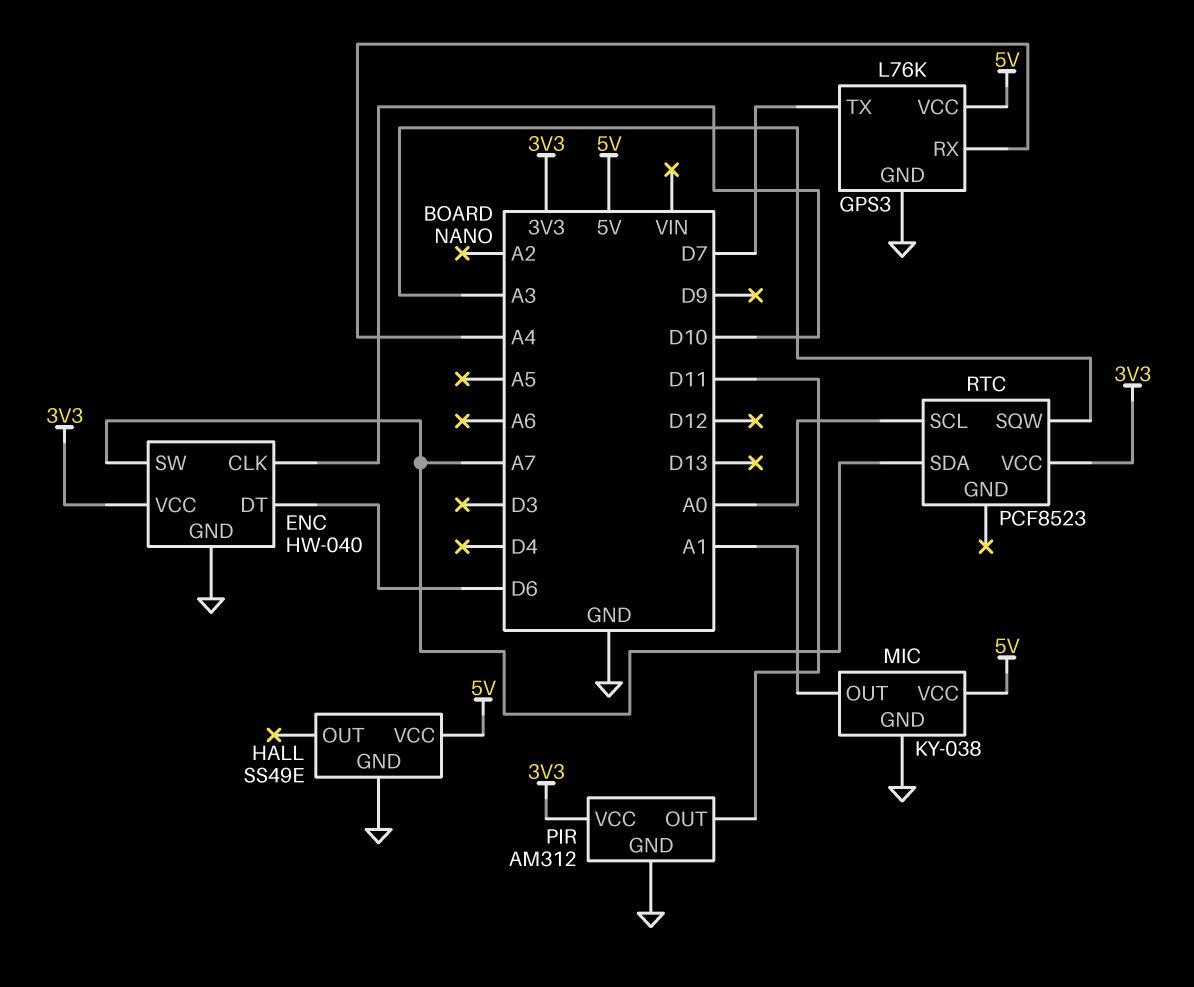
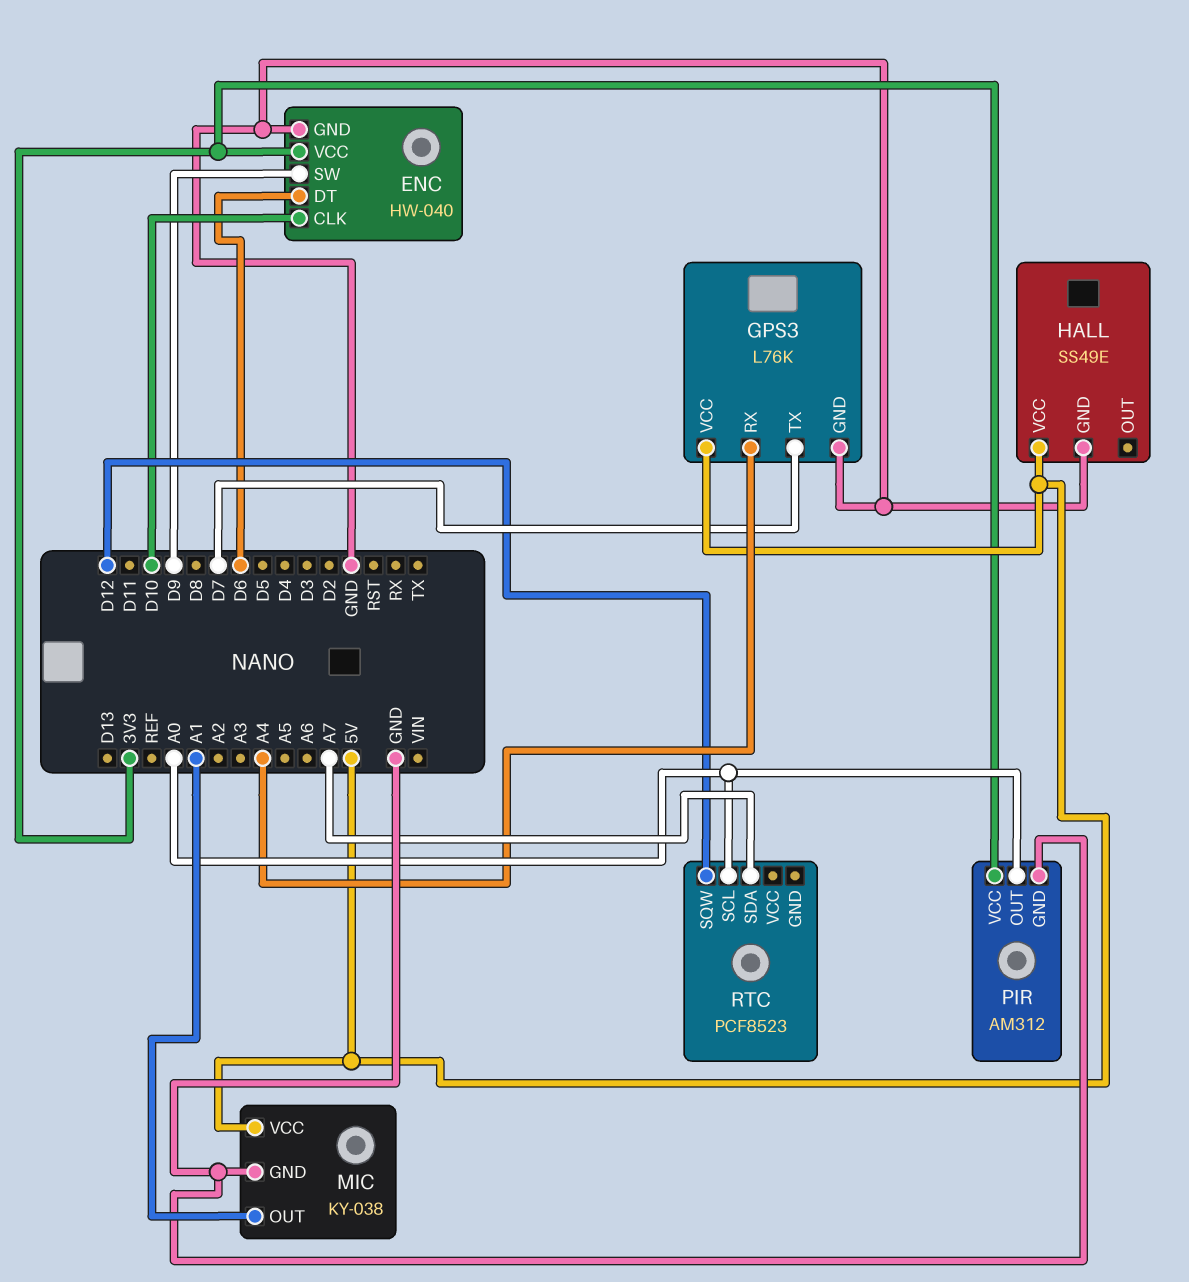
ENC pin SW: A7 -> D9
PIR pin OUT: D11 -> A0
RTC pin SQW: A3 -> D12
RTC pin VCC: 3V3 -> none

